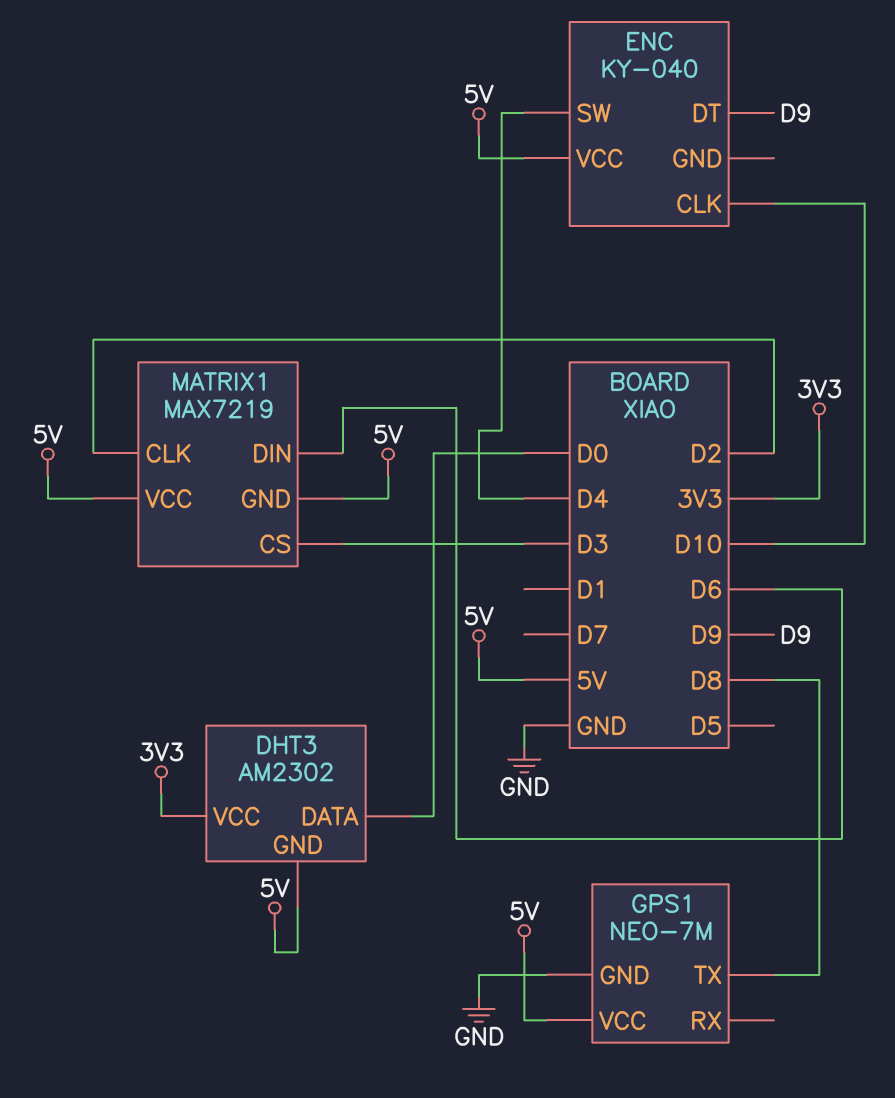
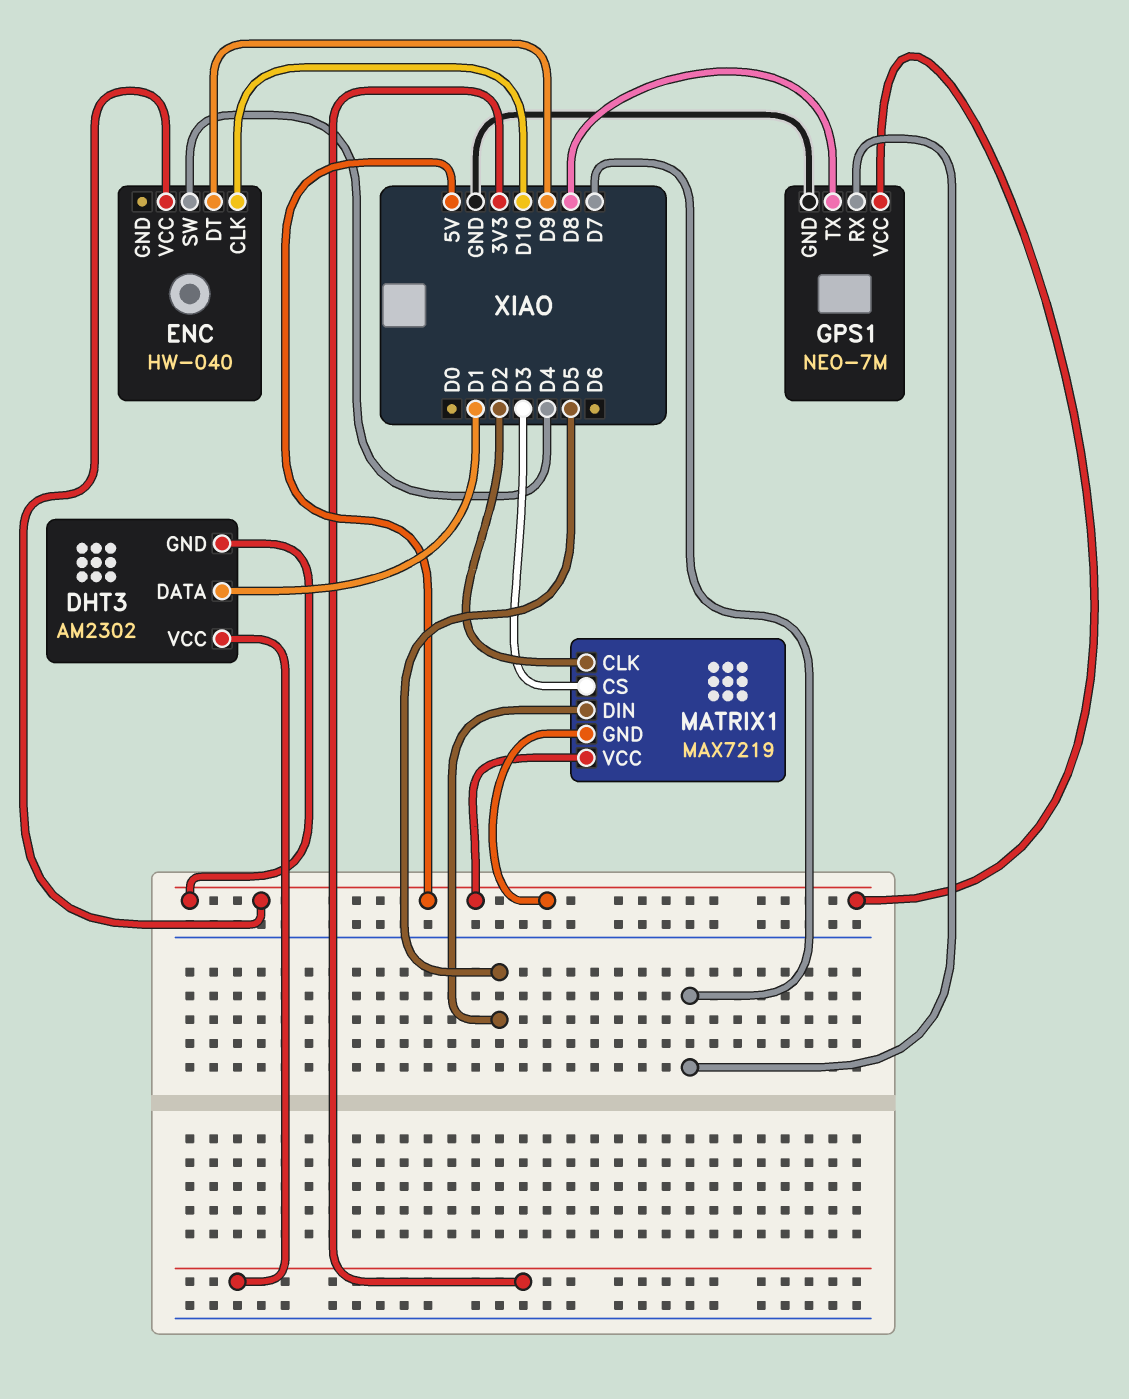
DHT3 pin DATA: D0 -> D1
ENC: KY-040 -> HW-040
GPS1 pin RX: none -> D7
MATRIX1 pin DIN: D6 -> D5

